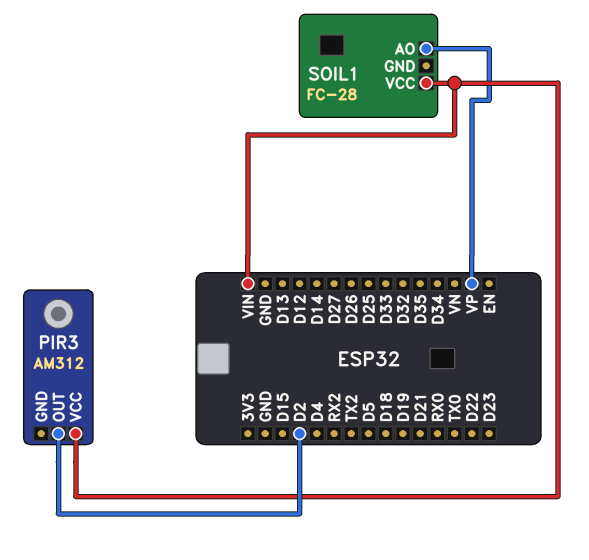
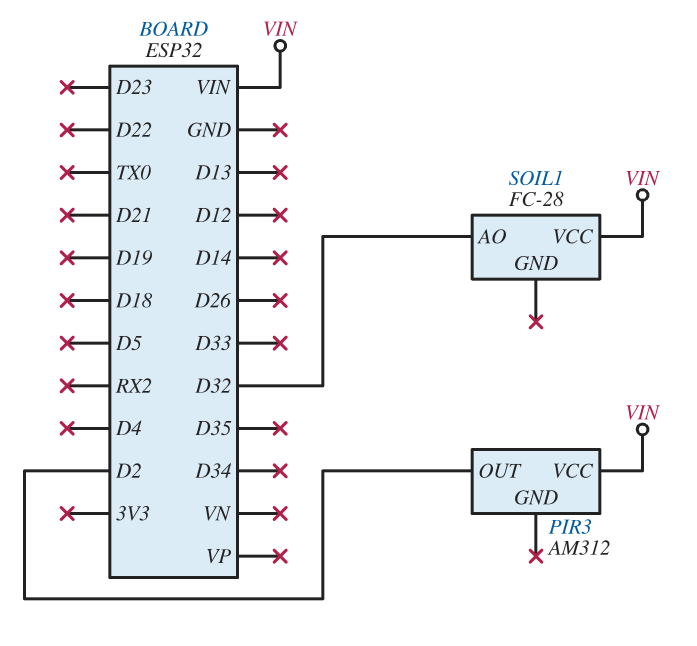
SOIL1 pin AO: VP -> D32

